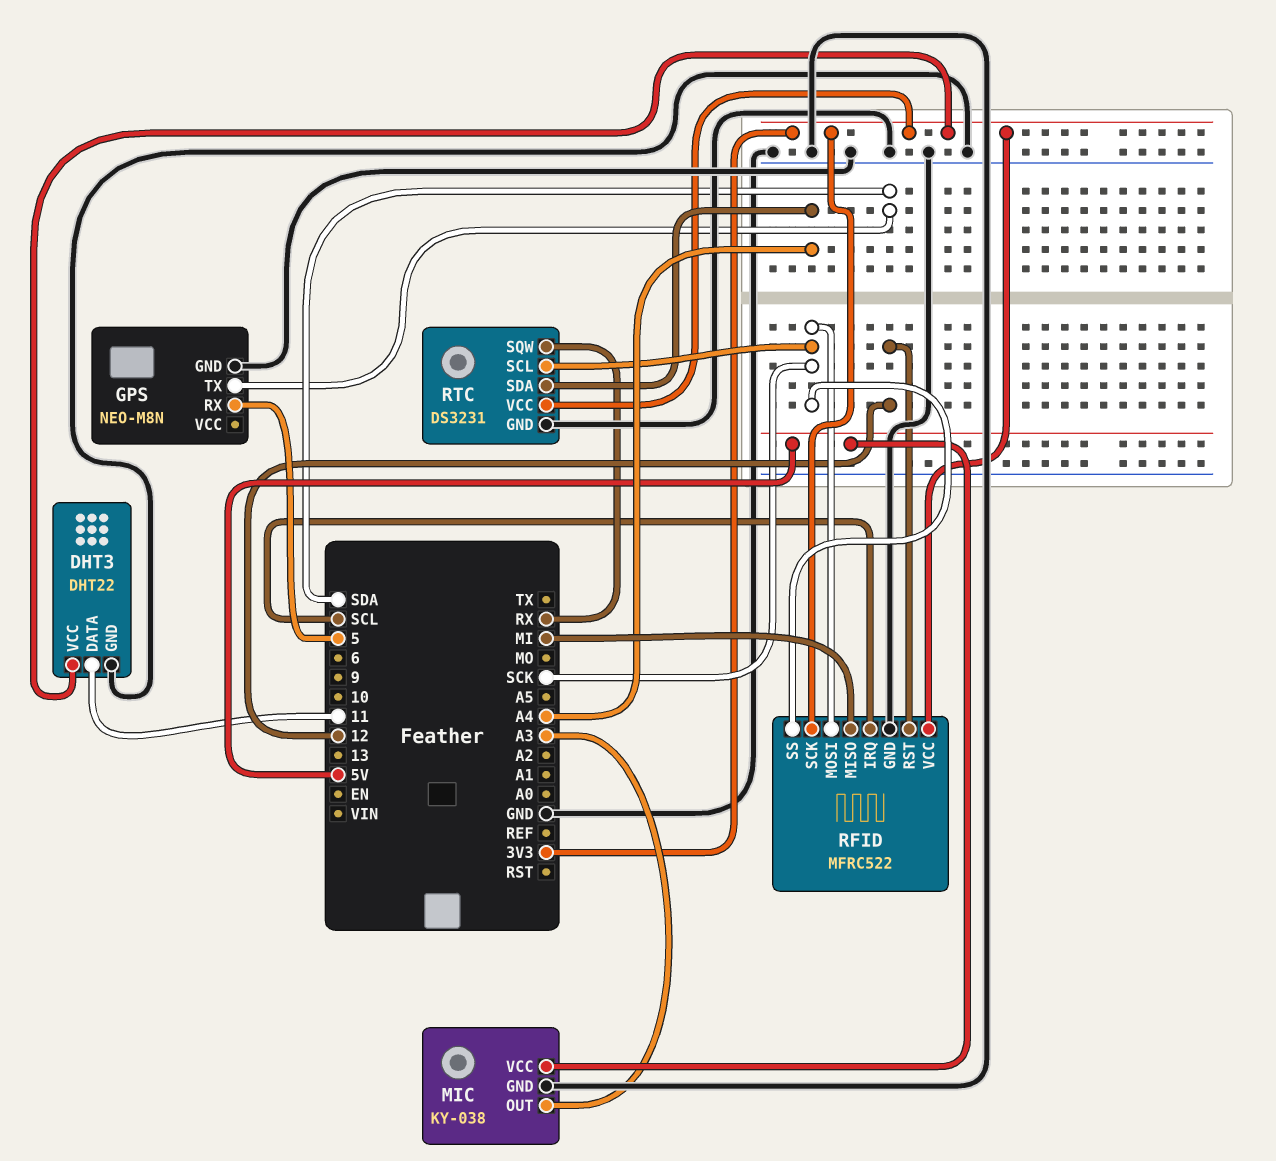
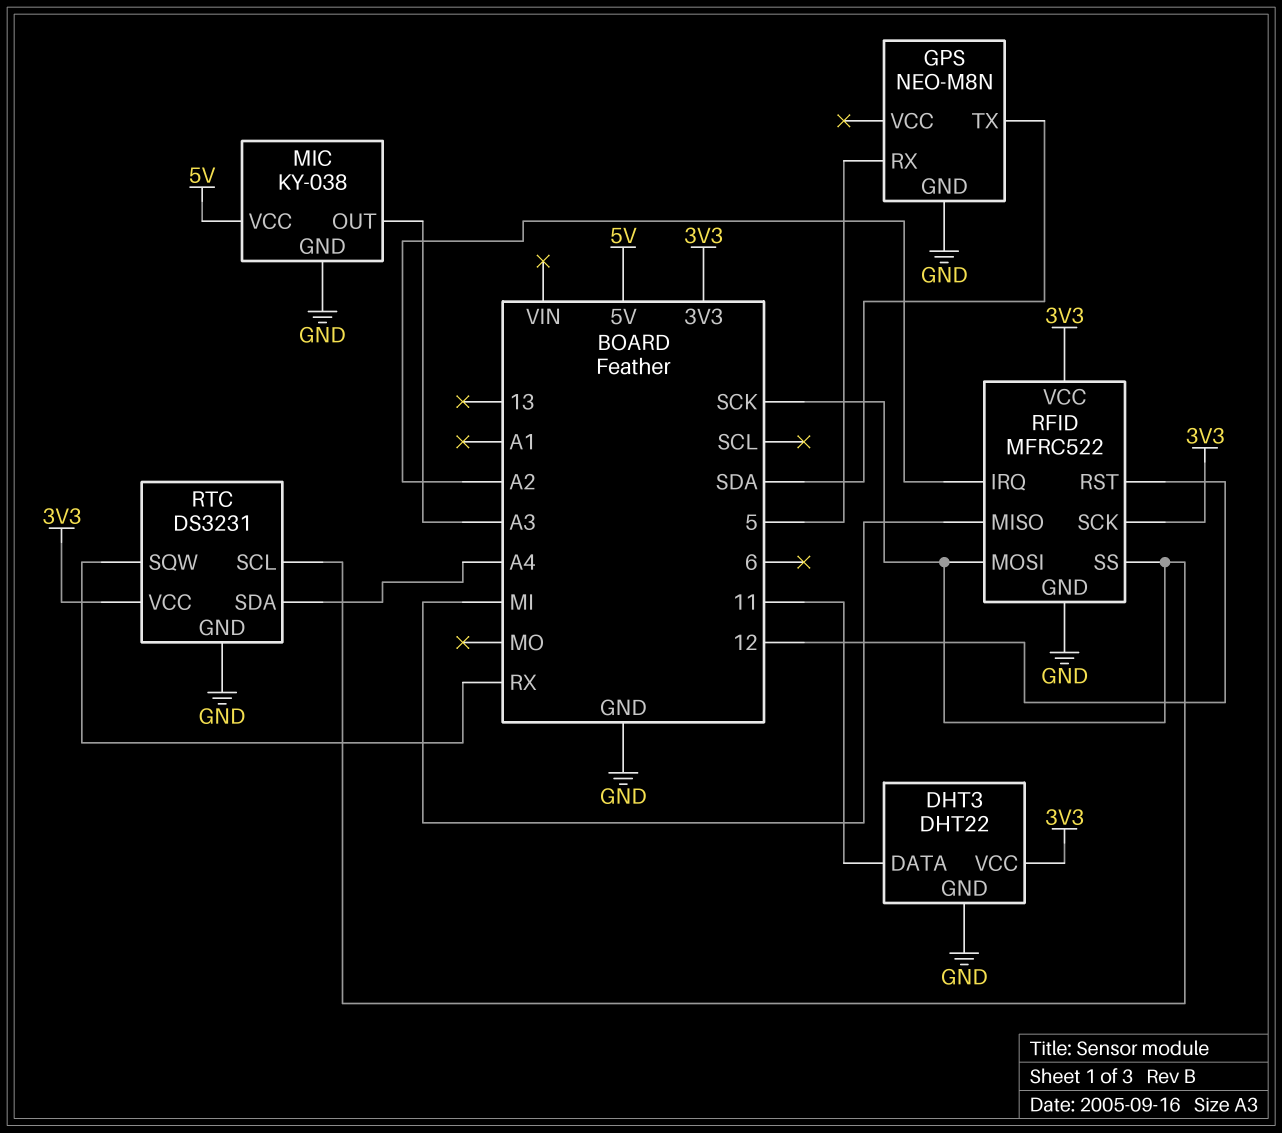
RFID pin IRQ: SCL -> A2

